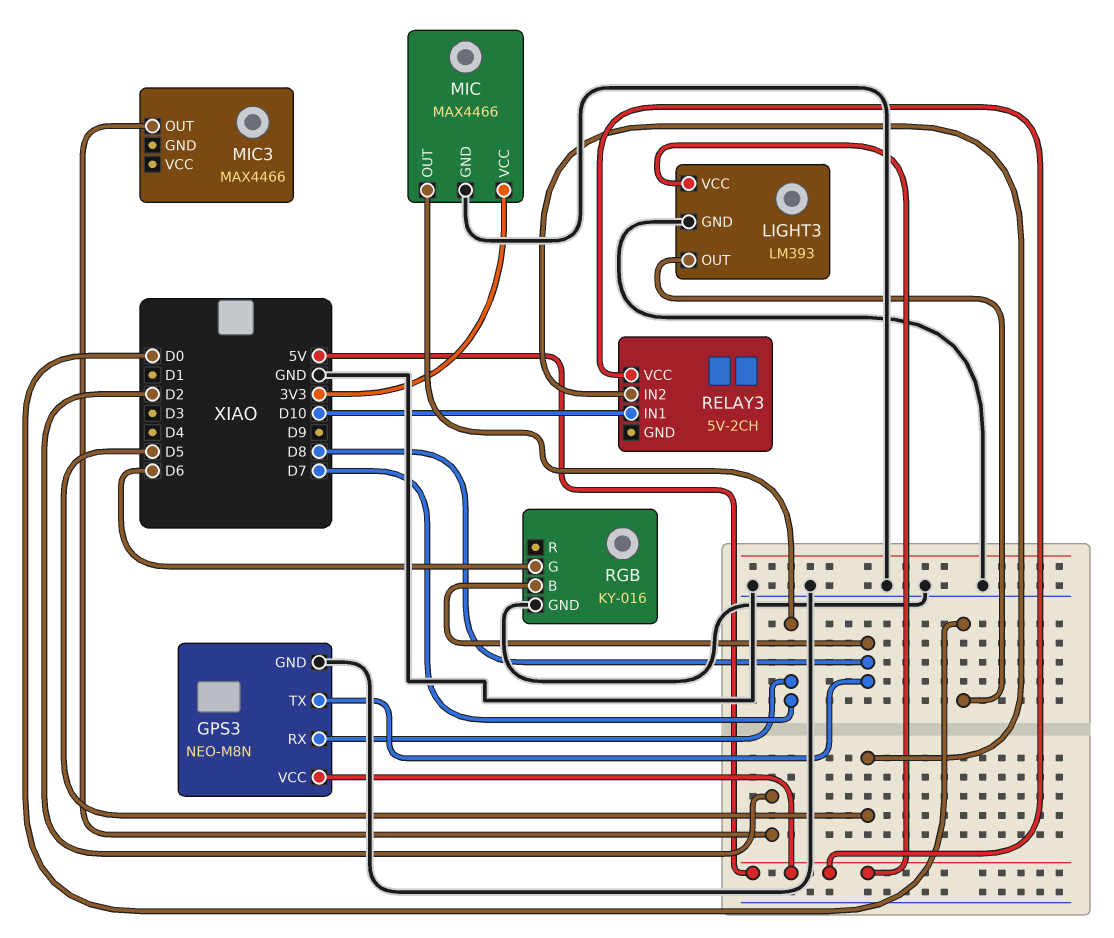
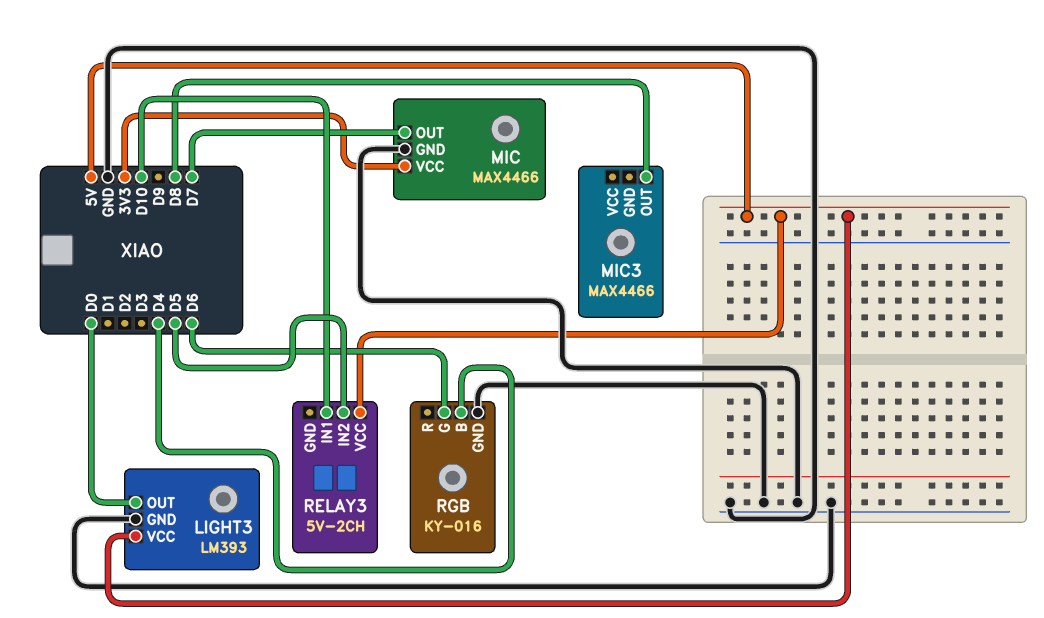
GPS3: NEO-M8N -> none
GPS3 pin GND: GND -> none
GPS3 pin RX: D7 -> none
GPS3 pin TX: D8 -> none
GPS3 pin VCC: 5V -> none
MIC3 pin OUT: D2 -> D8
RGB pin B: D8 -> D4

